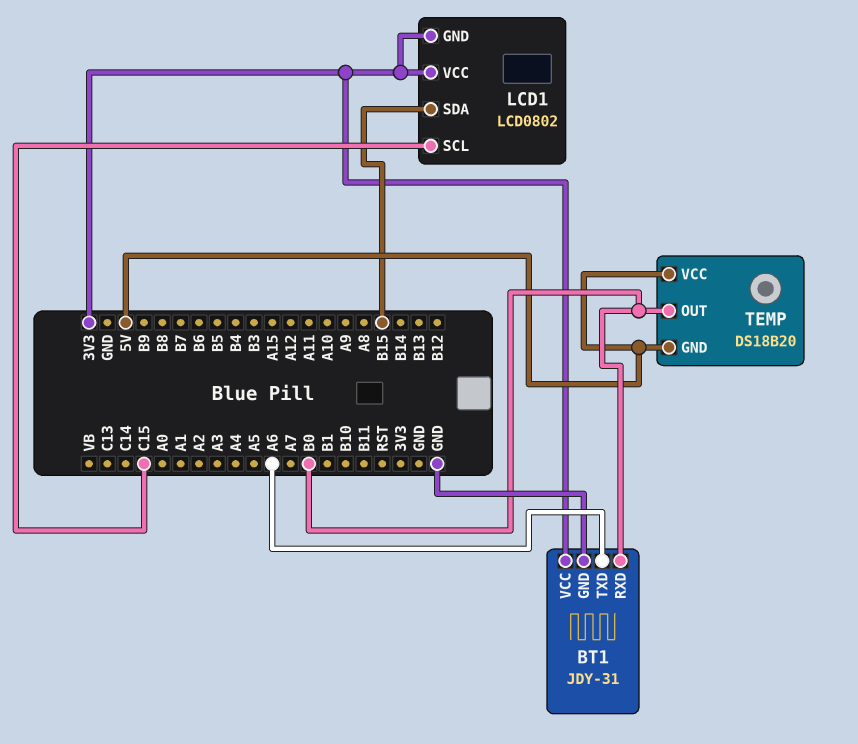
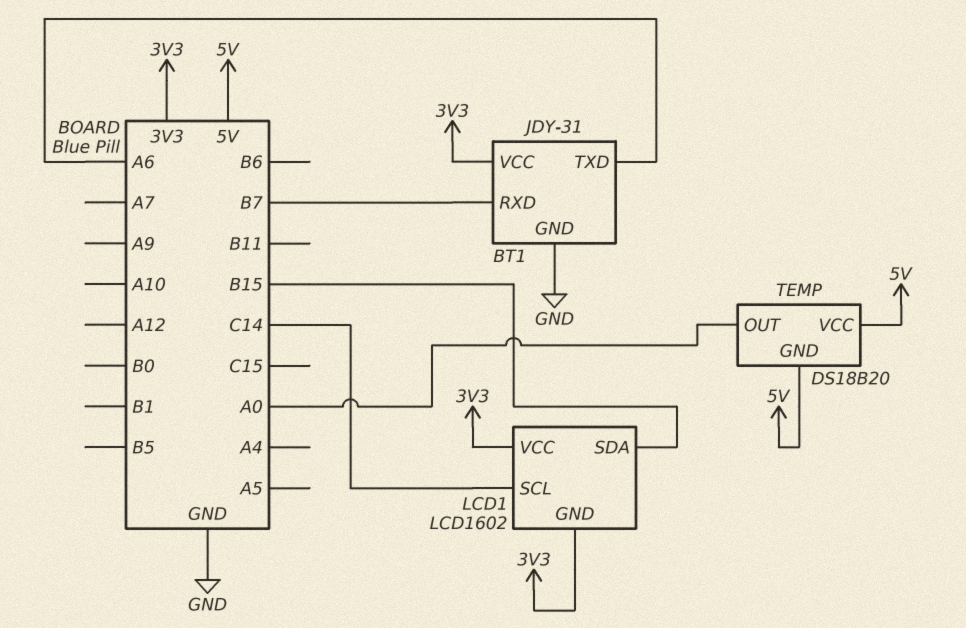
BT1 pin RXD: B0 -> B7
LCD1: LCD0802 -> LCD1602
LCD1 pin SCL: C15 -> C14
TEMP pin OUT: B0 -> A0

